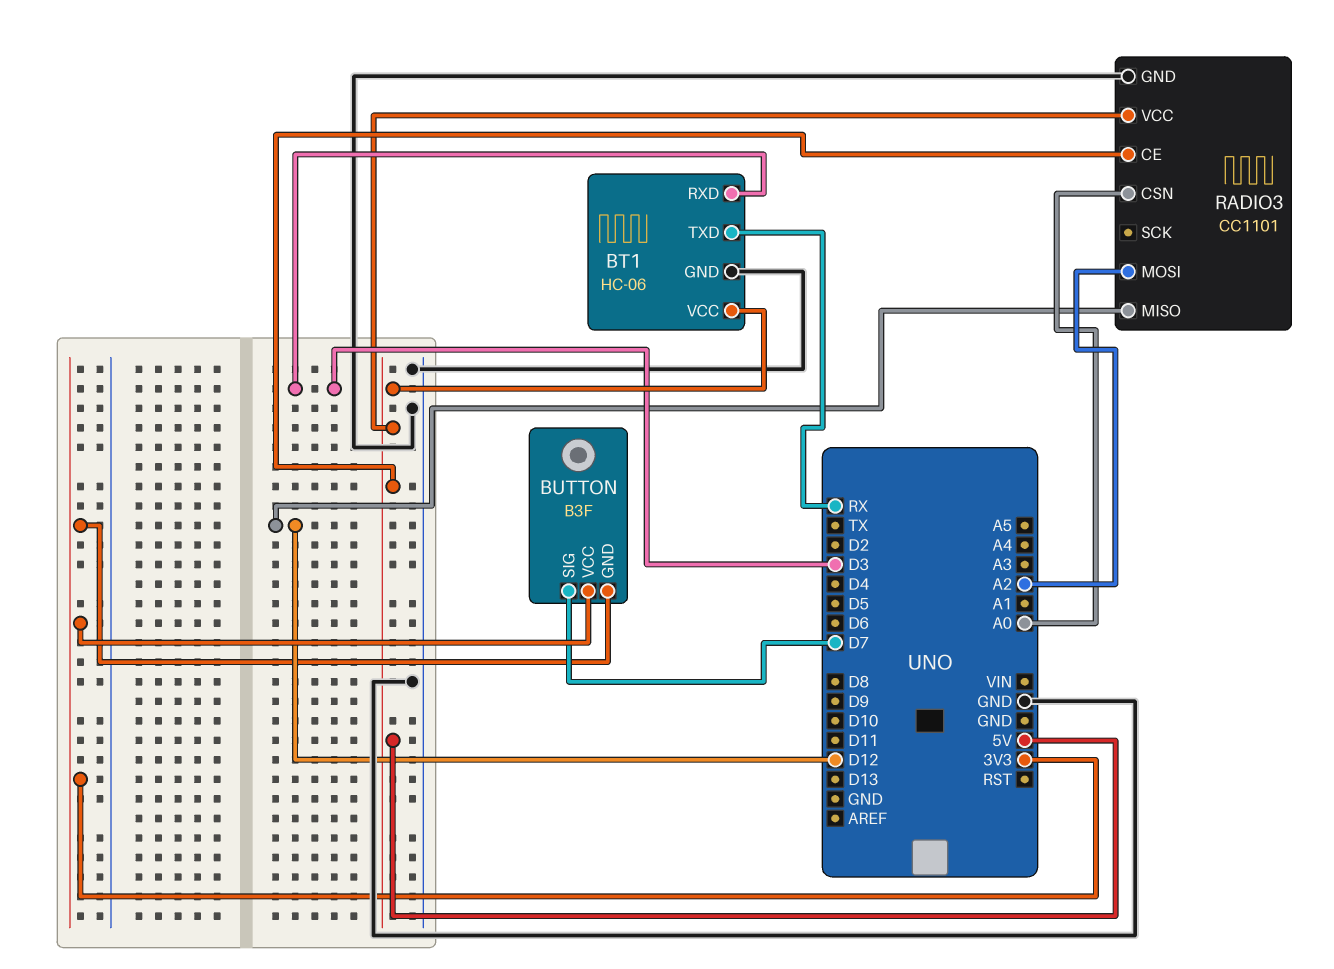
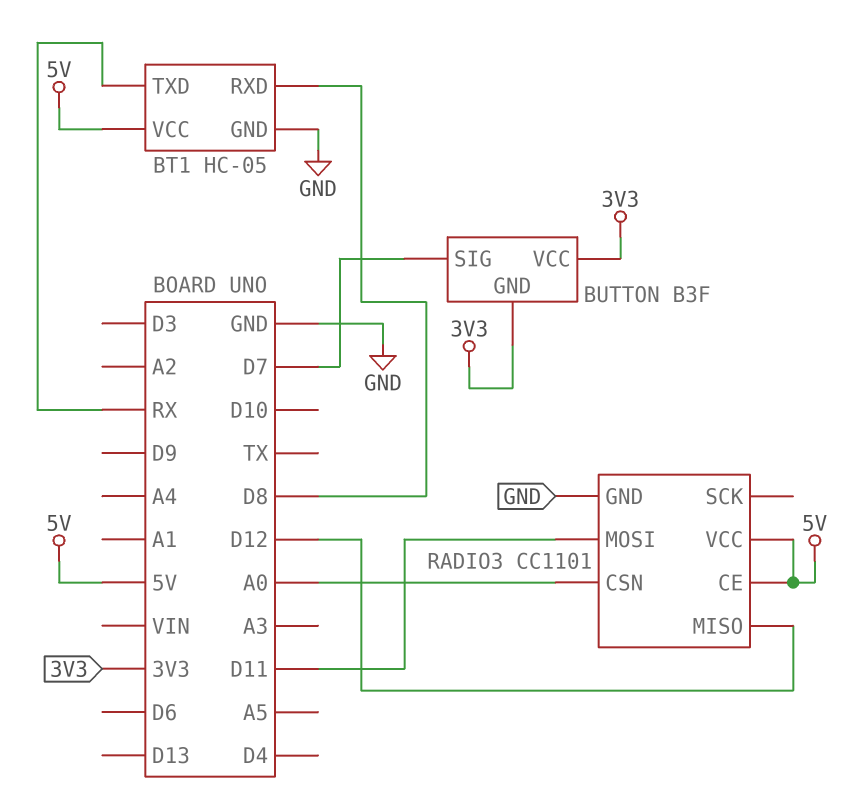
BT1: HC-06 -> HC-05
BT1 pin RXD: D3 -> D8
RADIO3 pin MOSI: A2 -> D11

